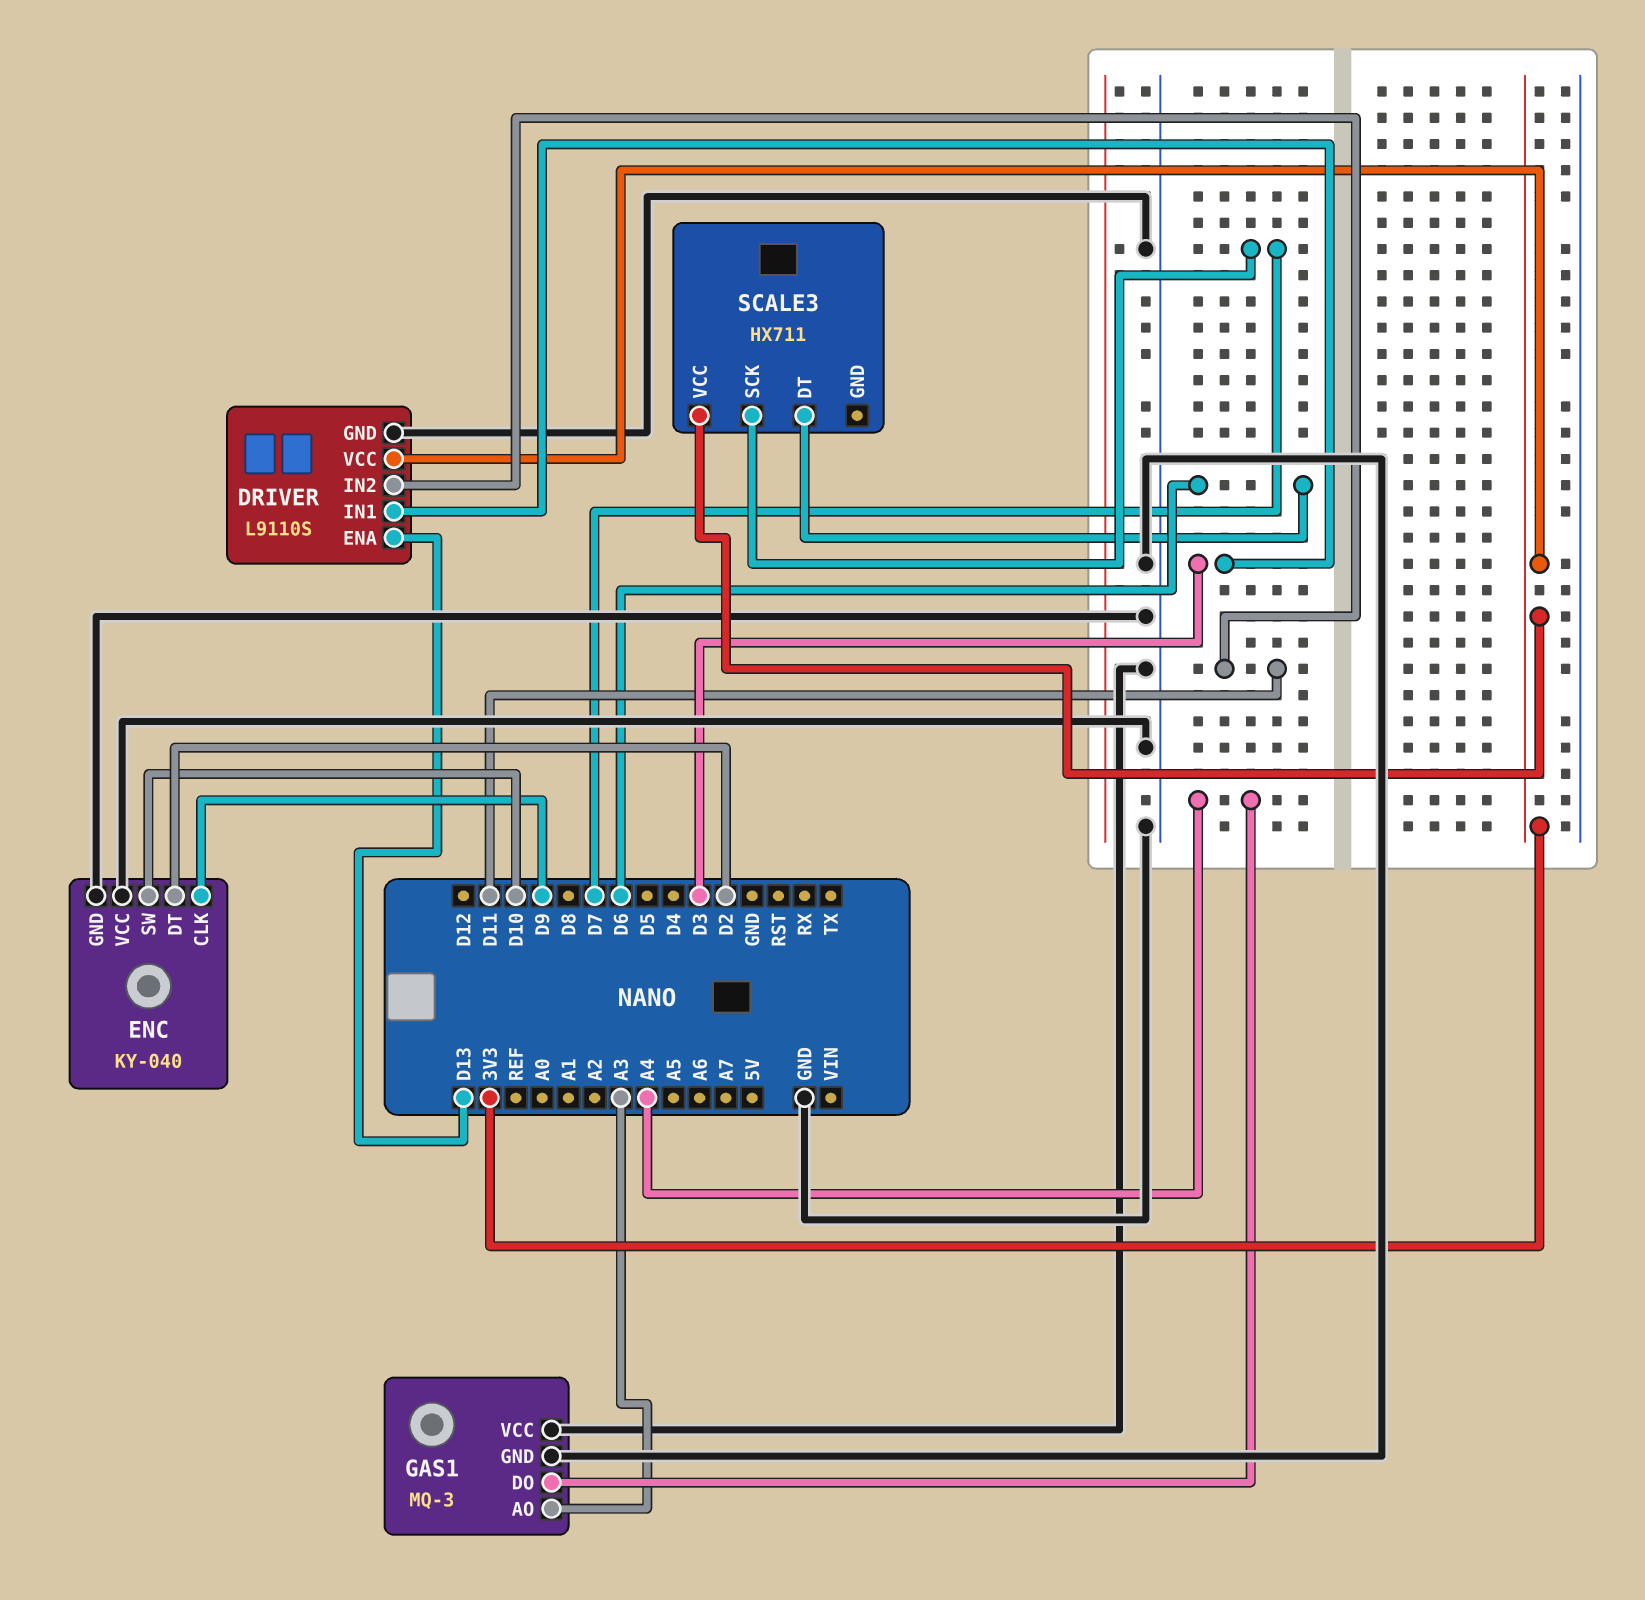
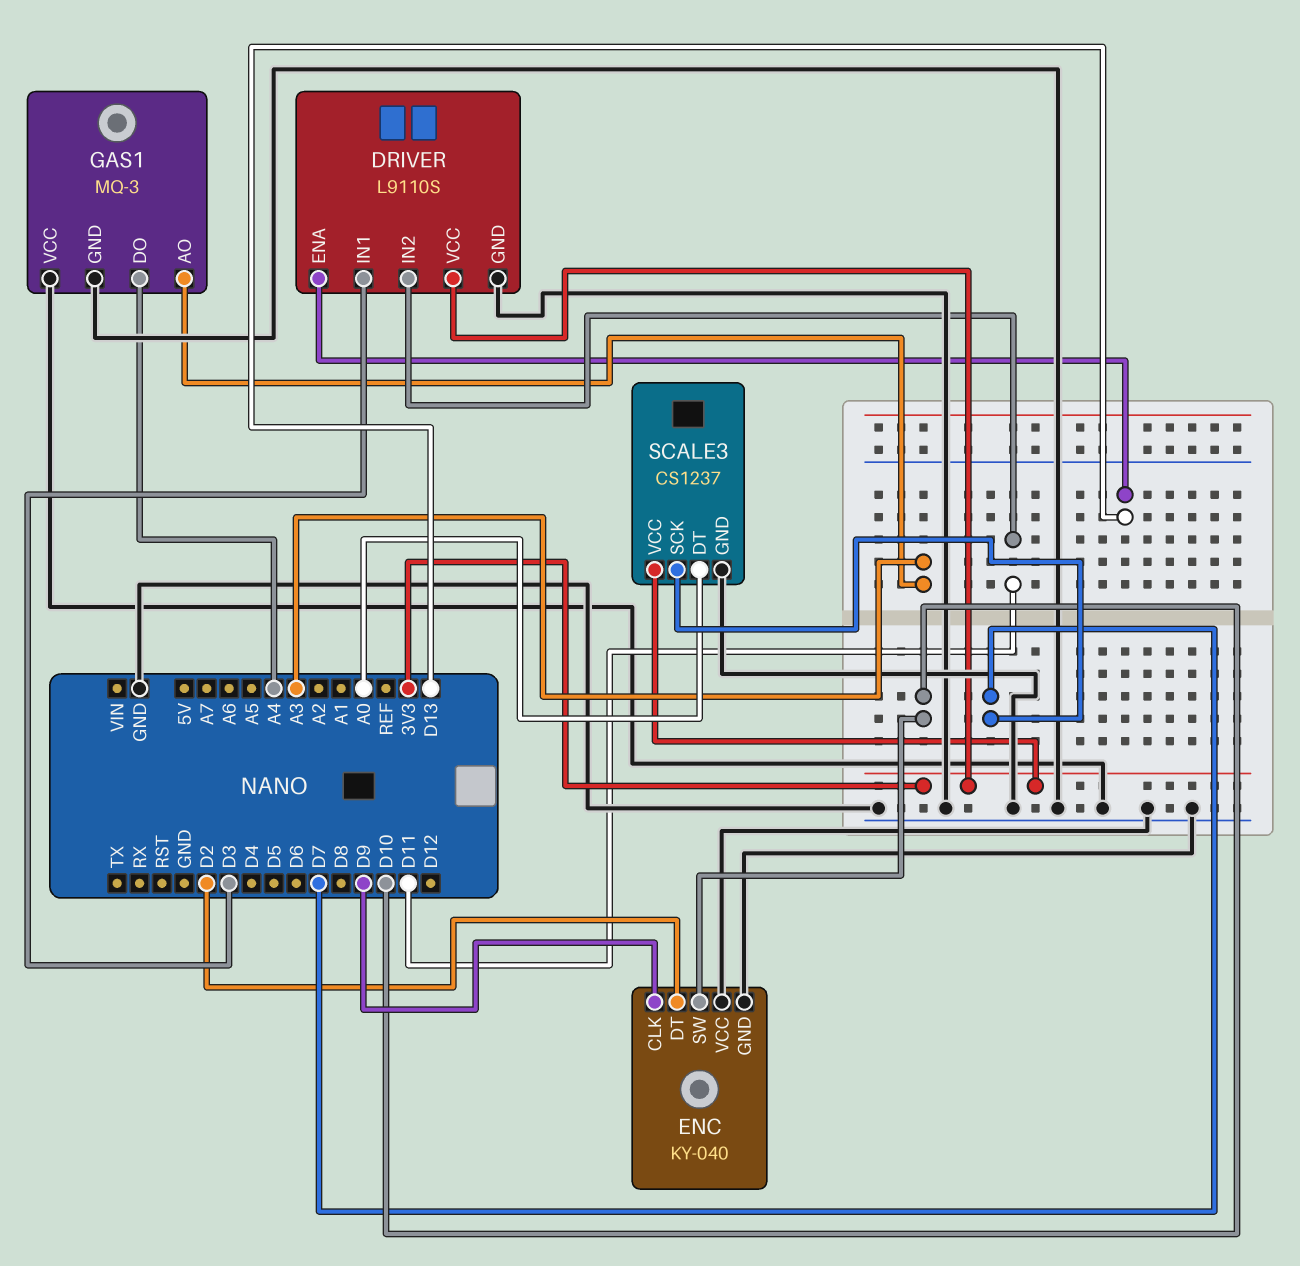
SCALE3: HX711 -> CS1237
SCALE3 pin DT: D6 -> A0
SCALE3 pin GND: none -> GND

